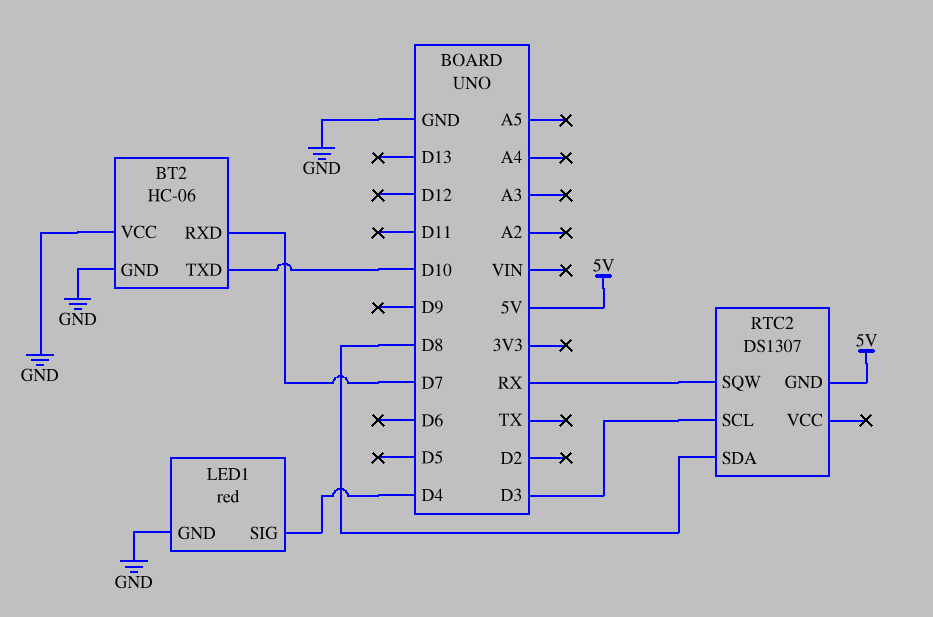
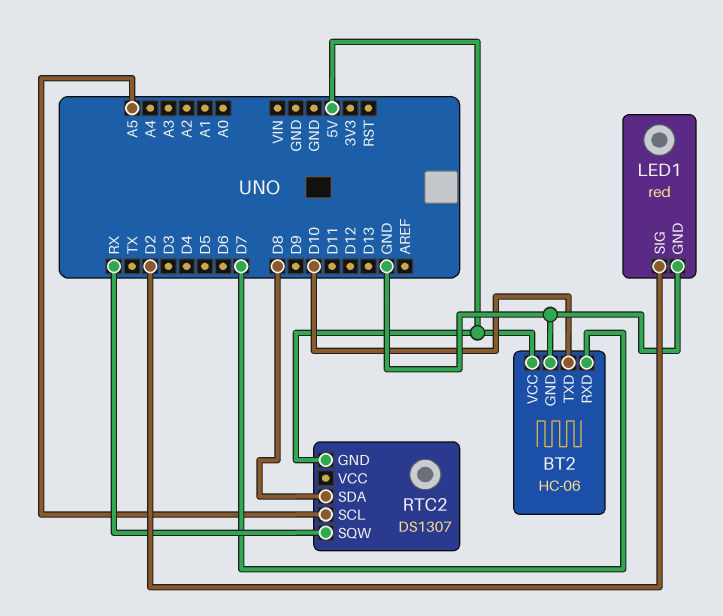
BT2 pin VCC: GND -> 5V
LED1 pin SIG: D4 -> D2
RTC2 pin SCL: D3 -> A5

